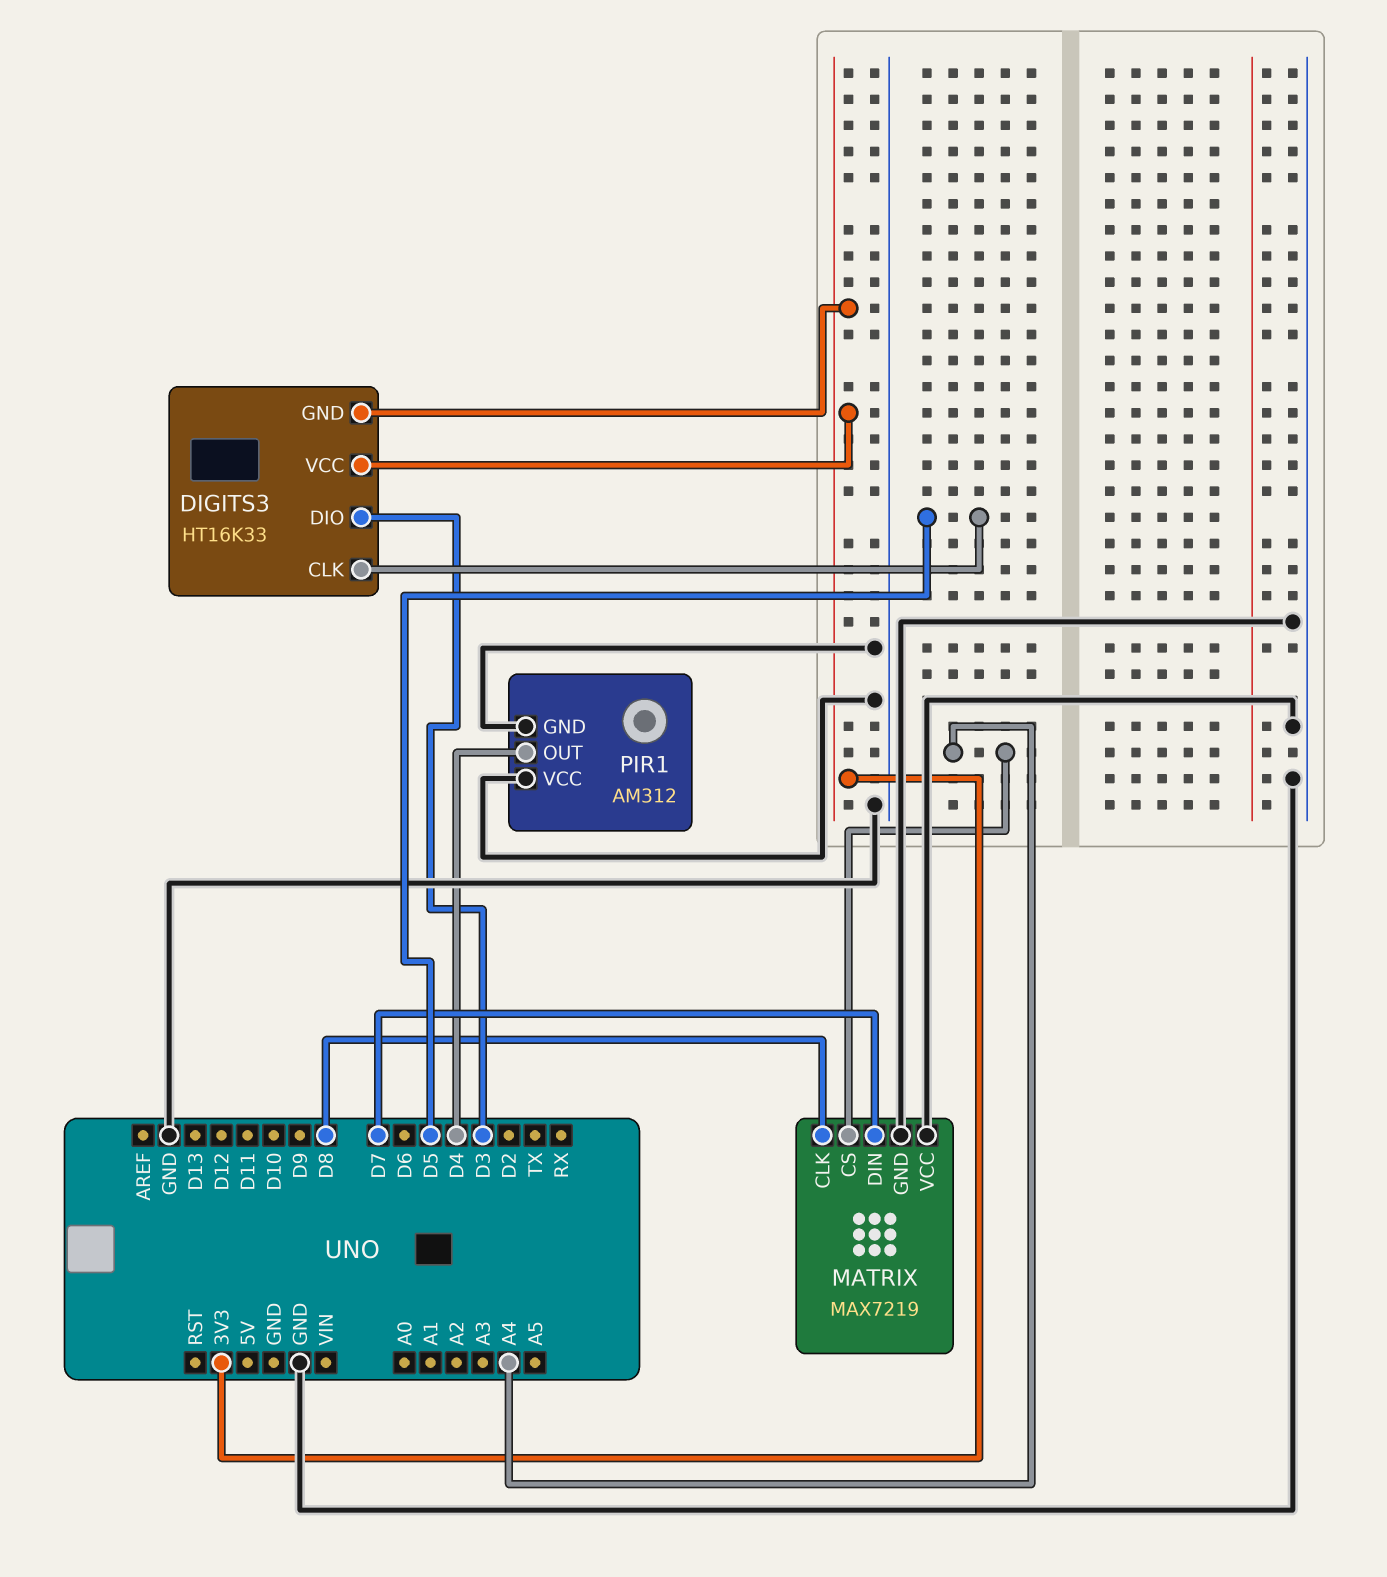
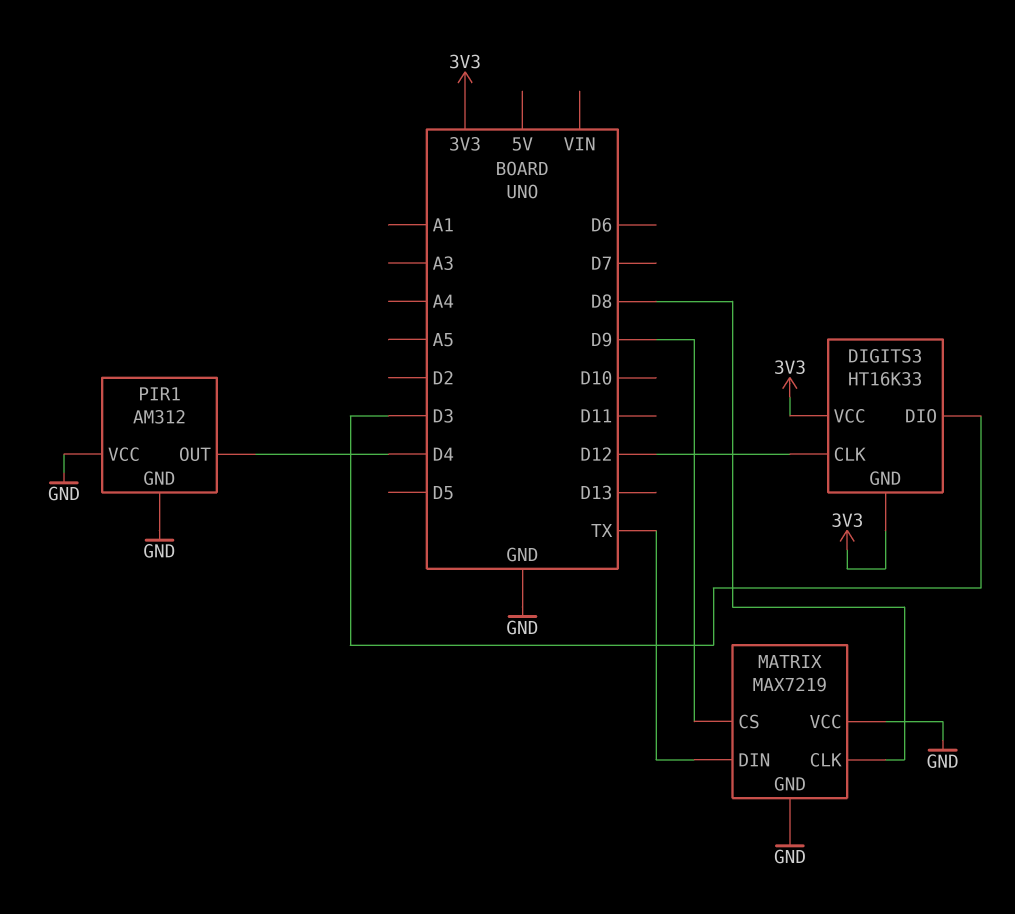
DIGITS3 pin CLK: D5 -> D12
MATRIX pin CS: A4 -> D9
MATRIX pin DIN: D7 -> TX

